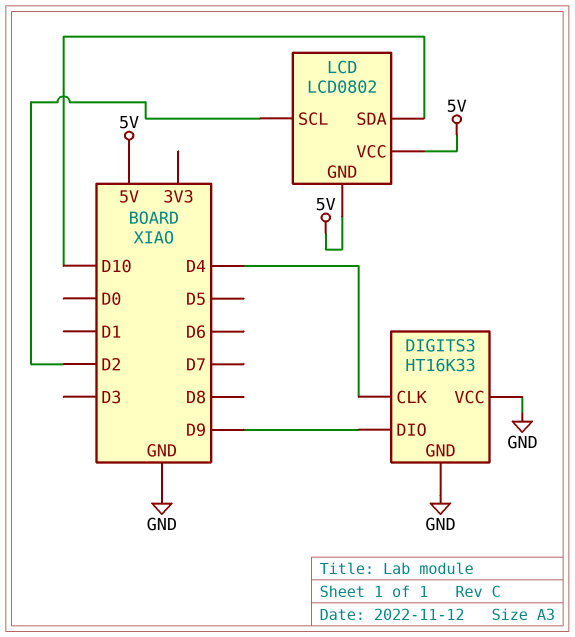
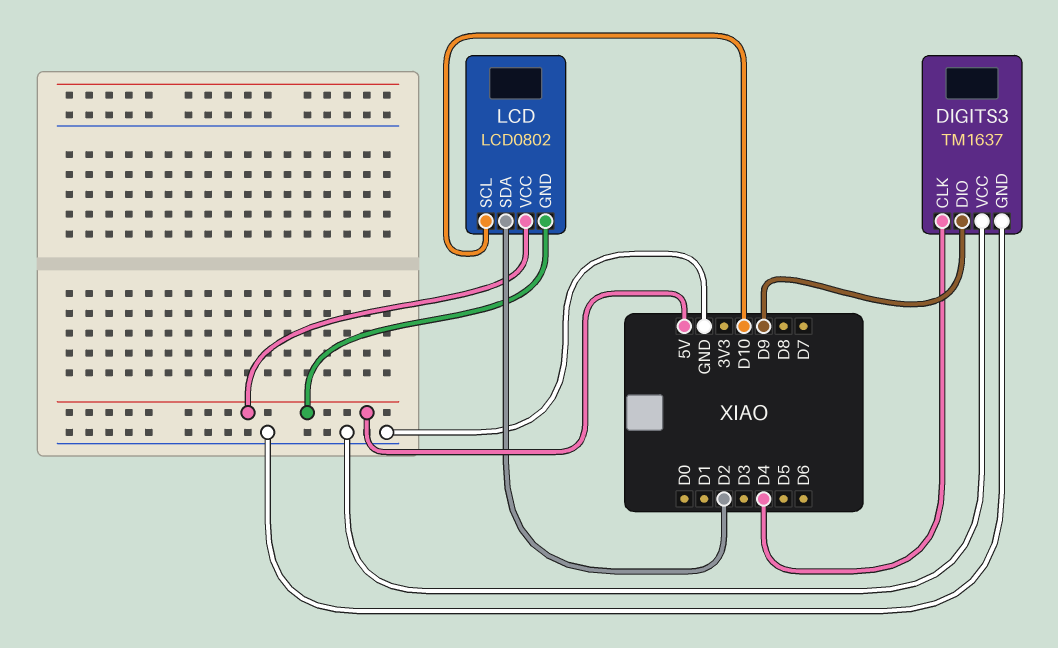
DIGITS3: HT16K33 -> TM1637
LCD pin SCL: D2 -> D10
LCD pin SDA: D10 -> D2

